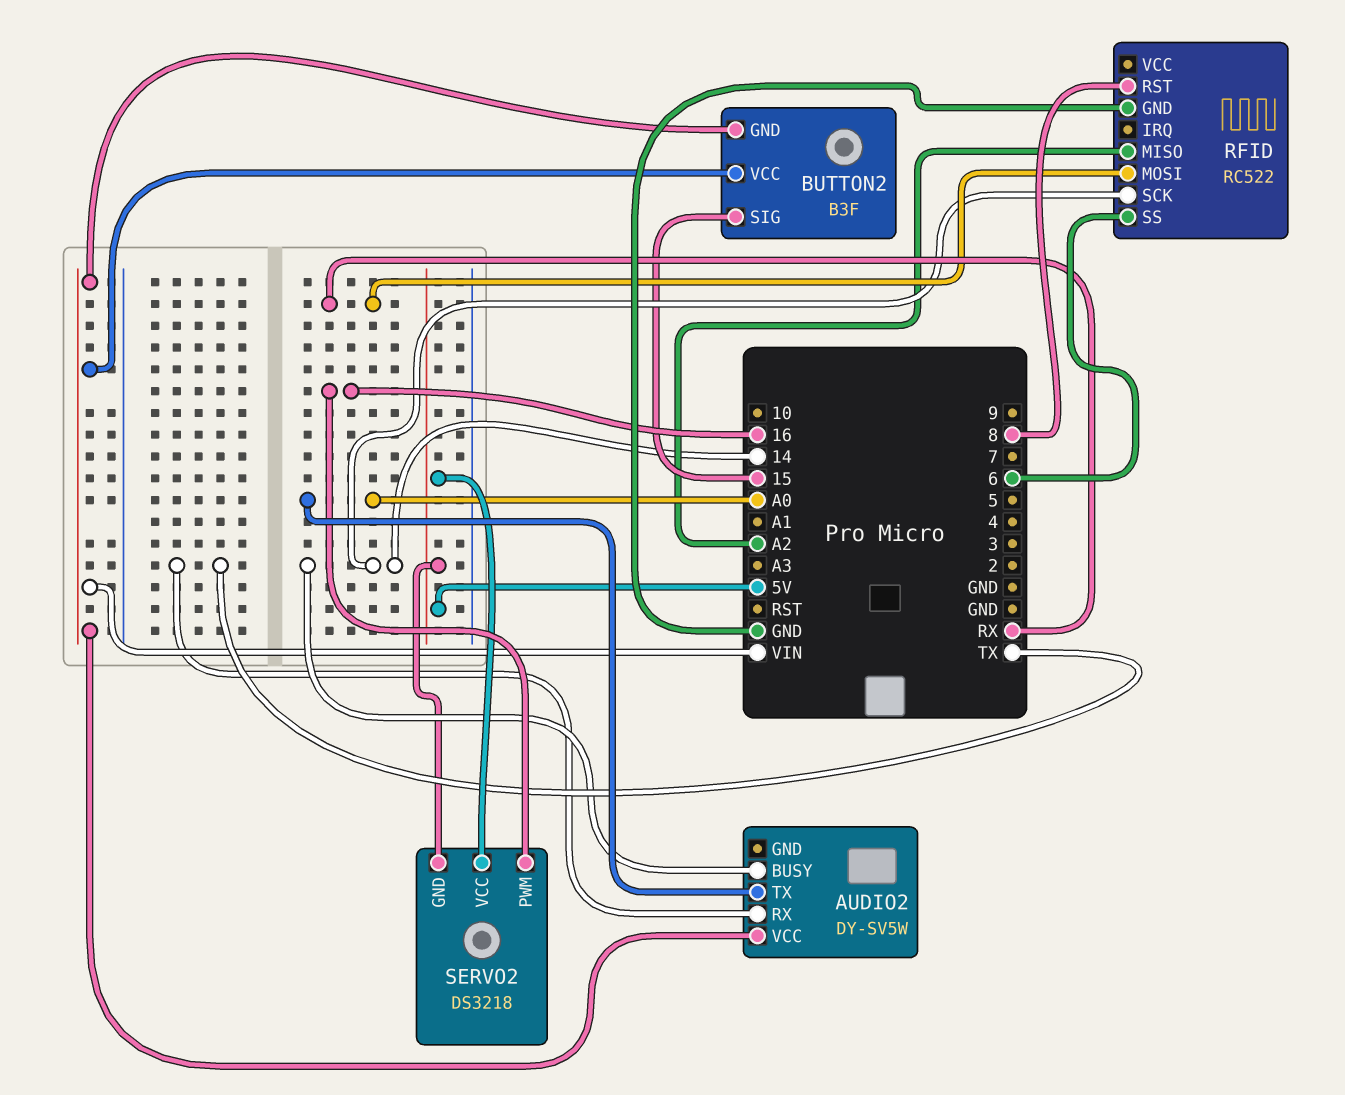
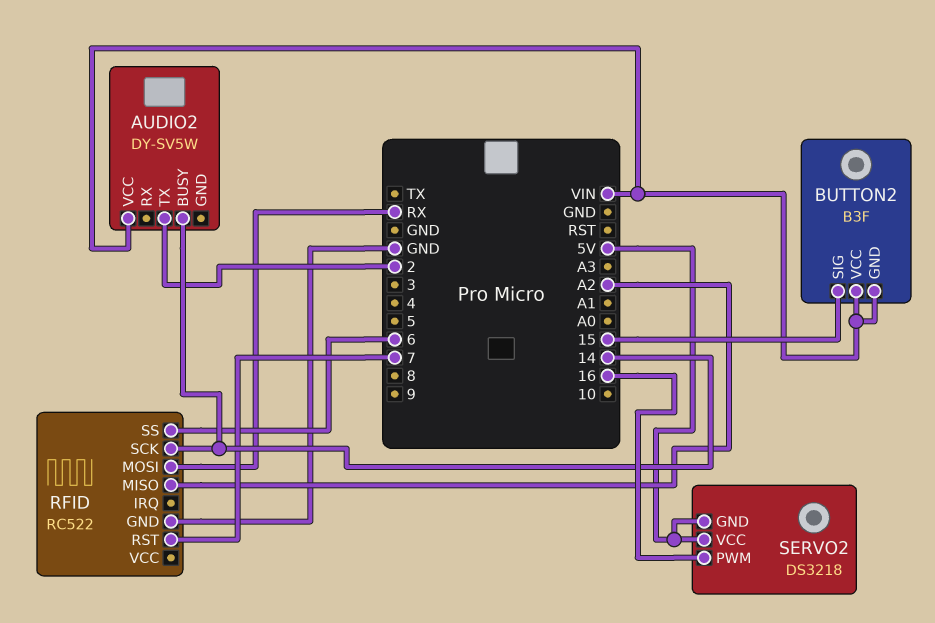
AUDIO2 pin RX: TX -> none
AUDIO2 pin TX: A0 -> 2
RFID pin RST: 8 -> 7

